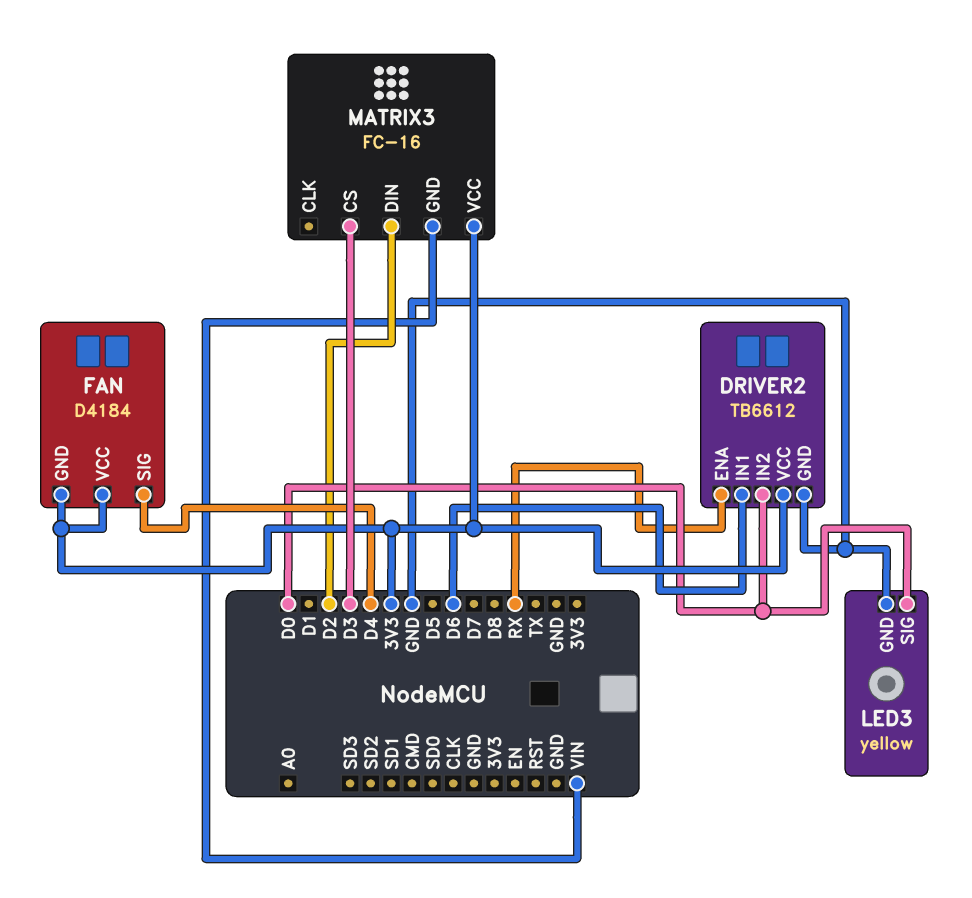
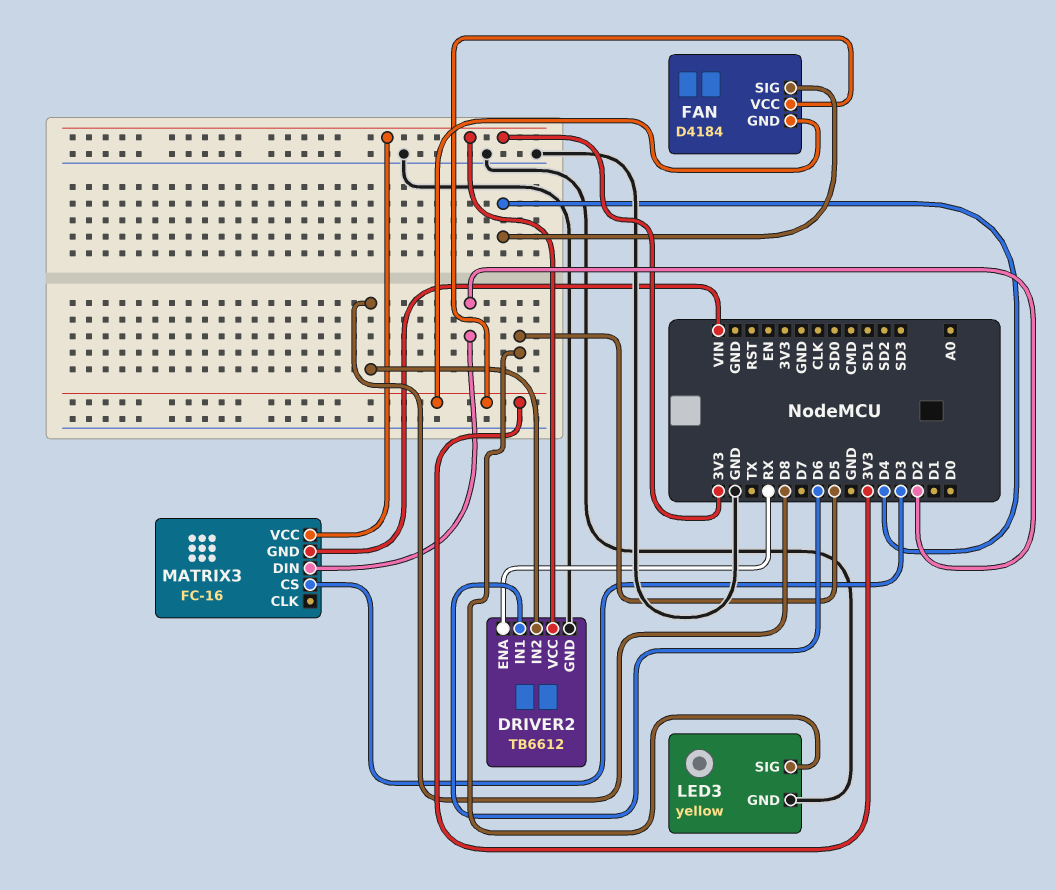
DRIVER2 pin IN2: D0 -> D8
LED3 pin SIG: D0 -> D5

